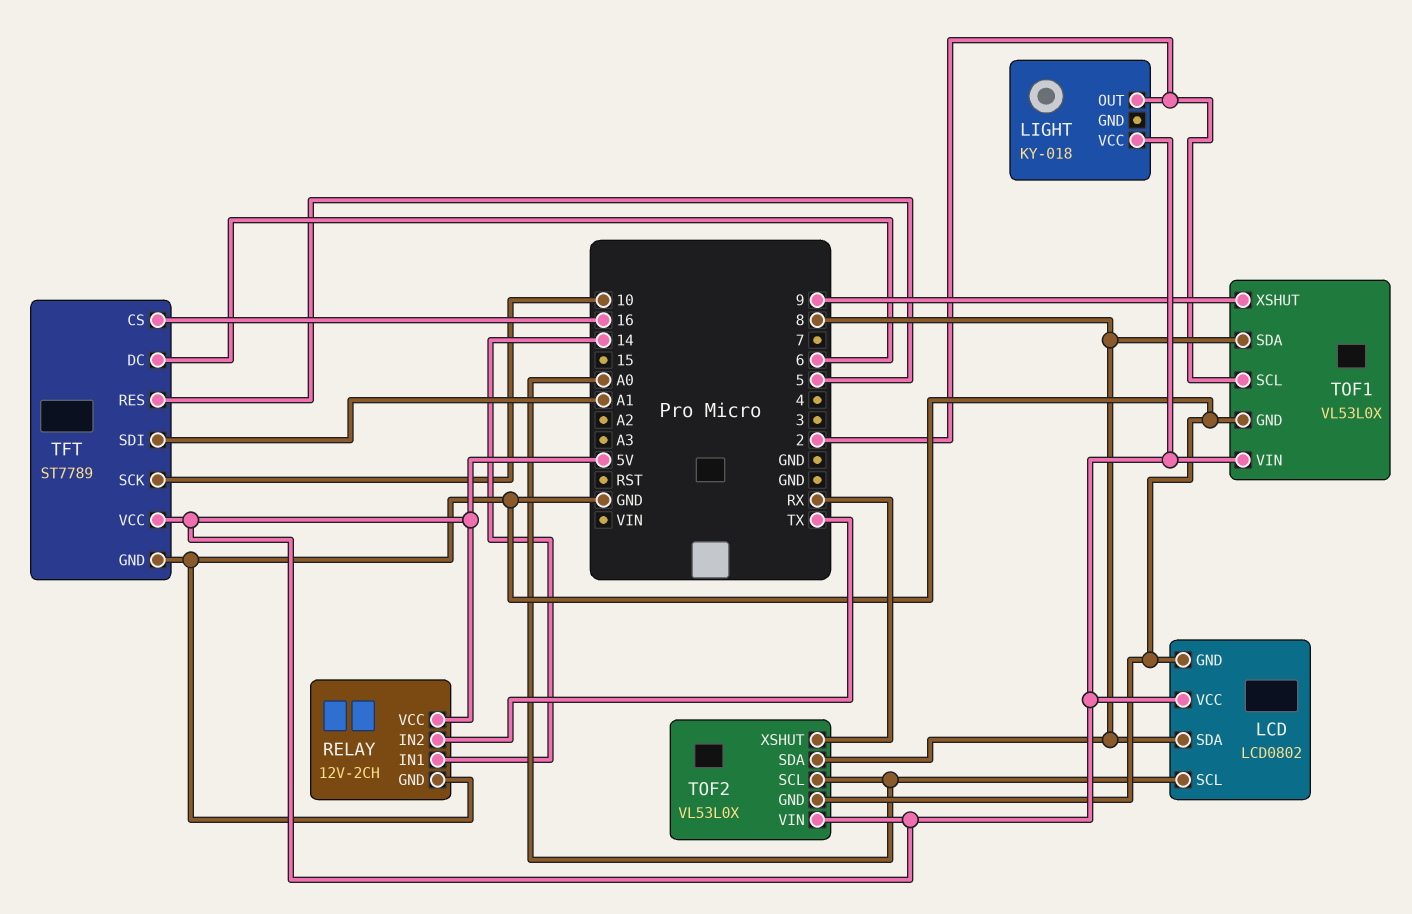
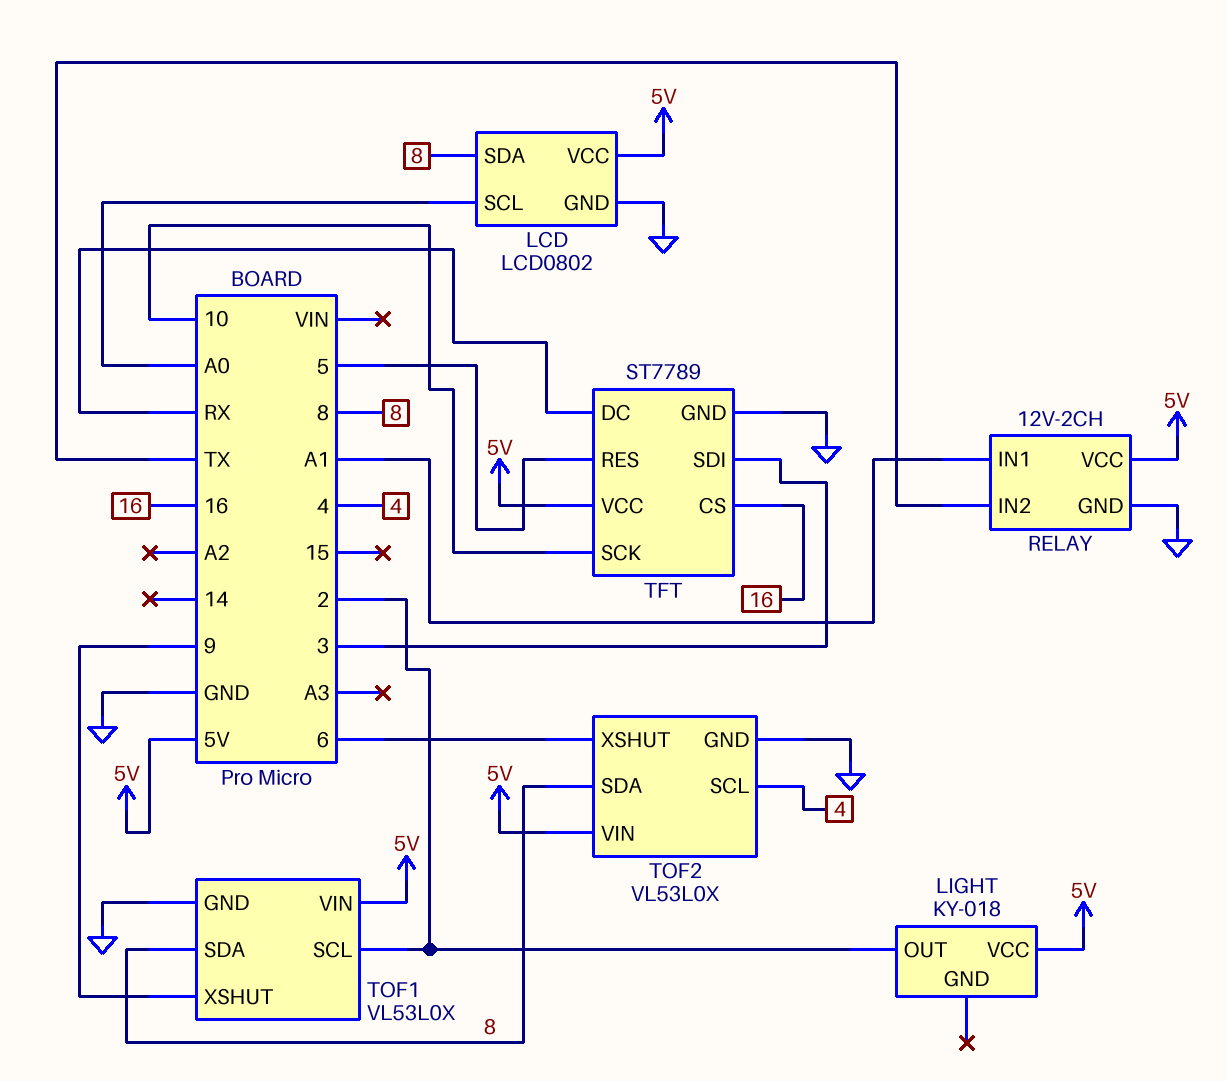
RELAY pin IN1: 14 -> A1
TFT pin DC: 6 -> RX
TFT pin SDI: A1 -> 3
TOF2 pin SCL: A0 -> 4
TOF2 pin XSHUT: RX -> 6

